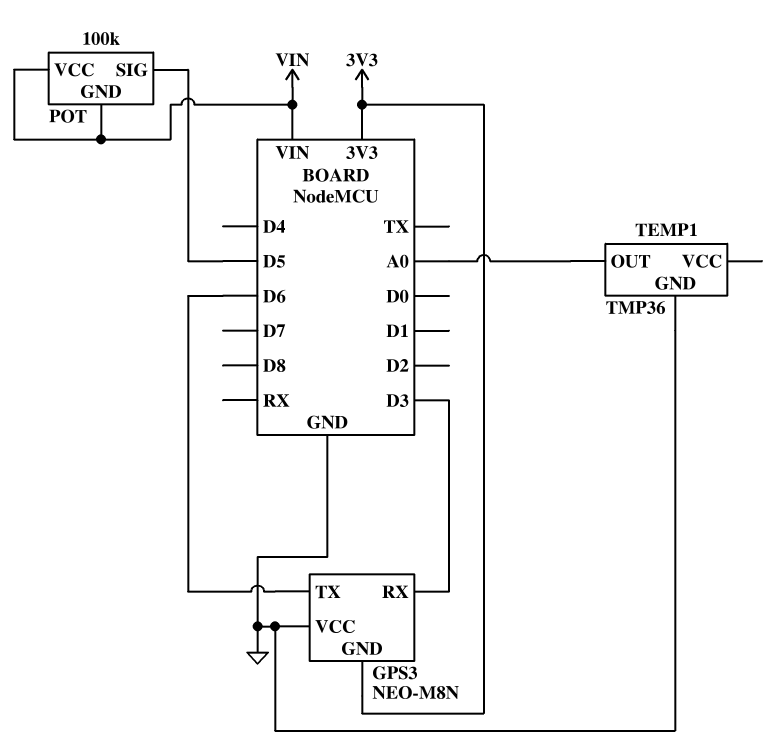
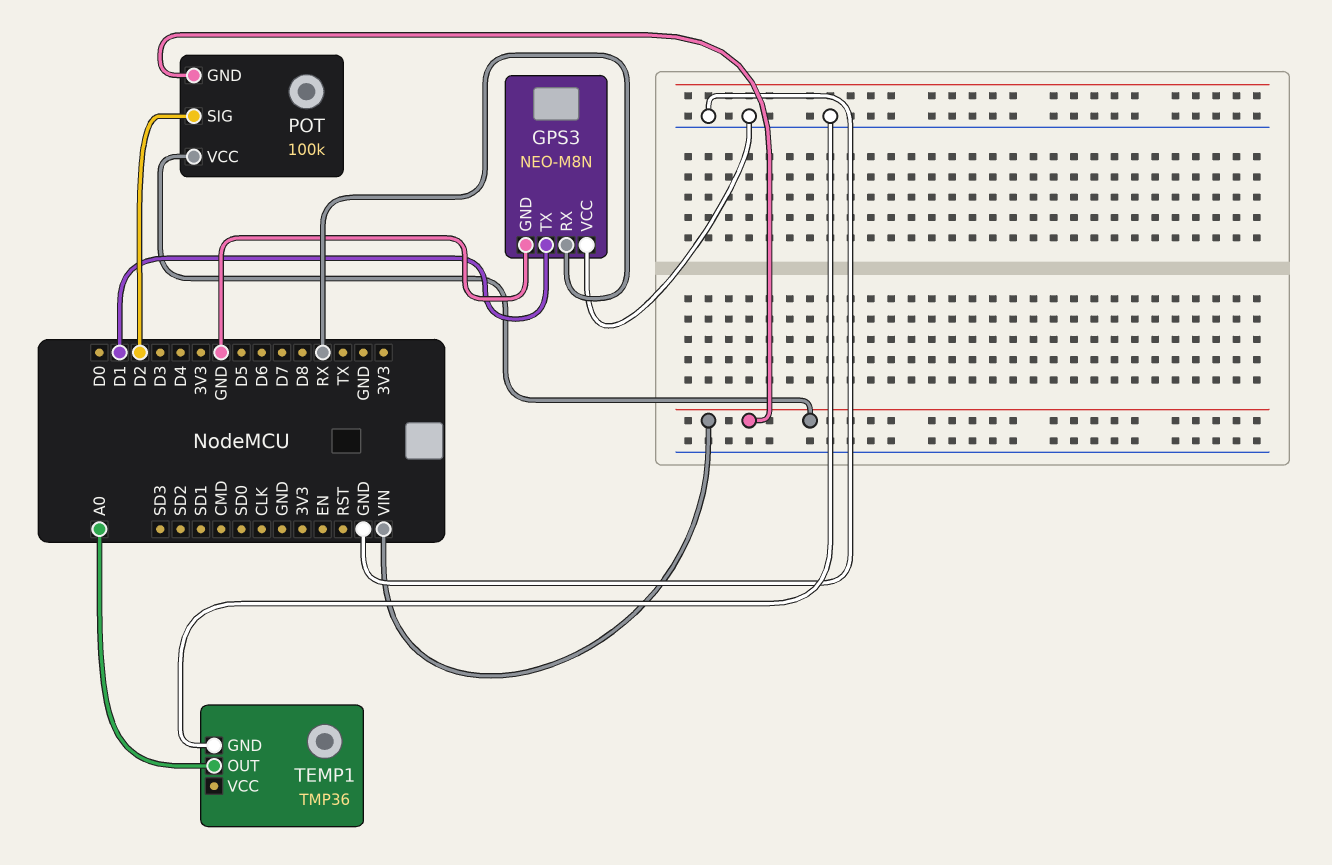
GPS3 pin GND: 3V3 -> GND
GPS3 pin RX: D3 -> RX
GPS3 pin TX: D6 -> D1
POT pin SIG: D5 -> D2

